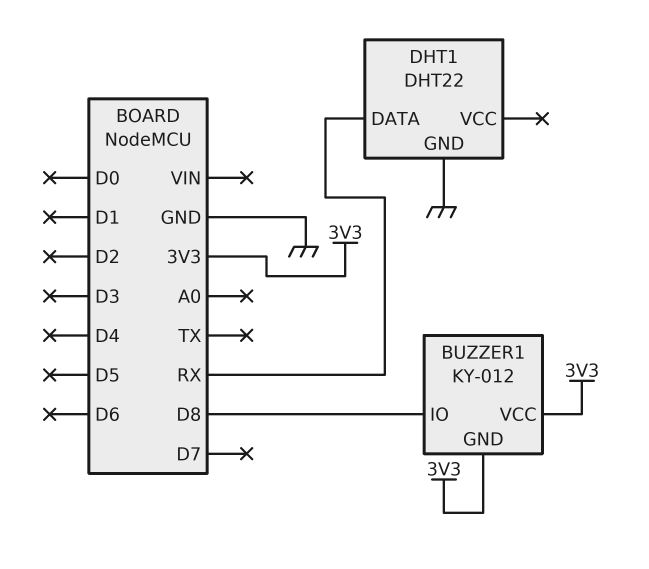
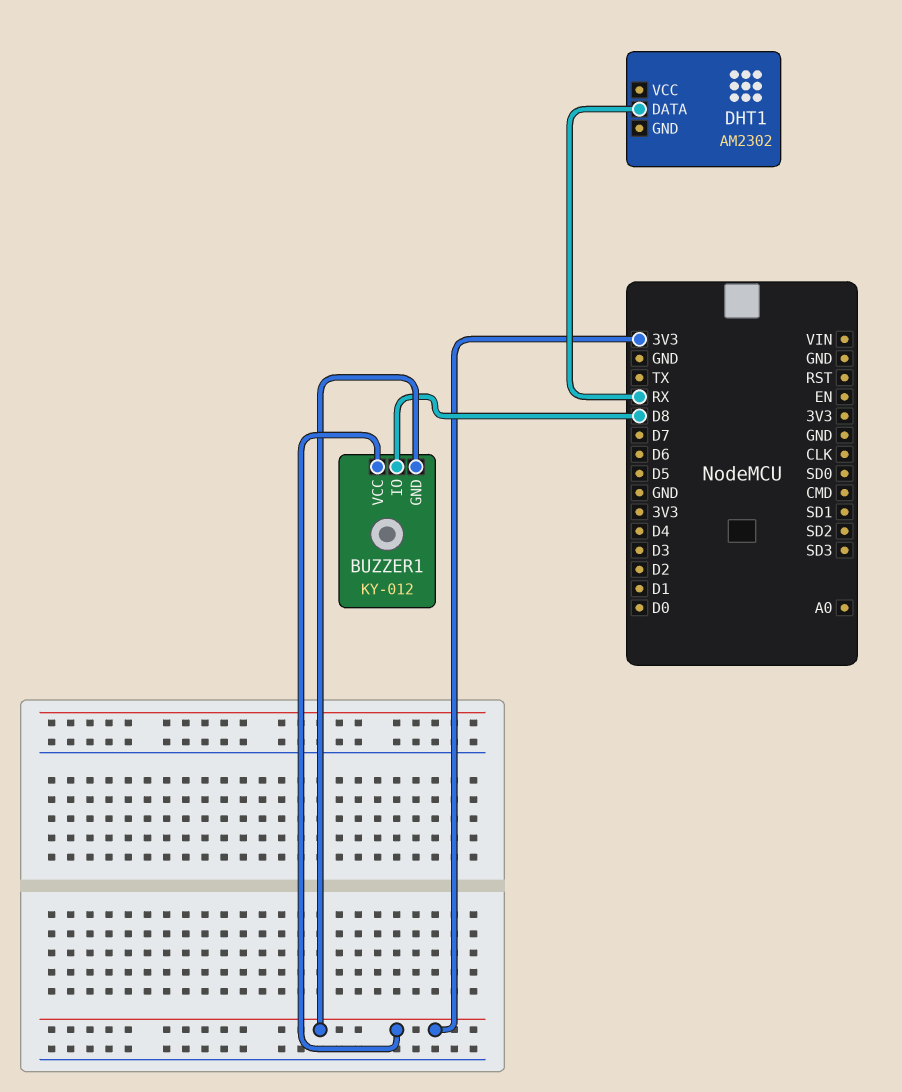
DHT1: DHT22 -> AM2302
DHT1 pin GND: GND -> none

